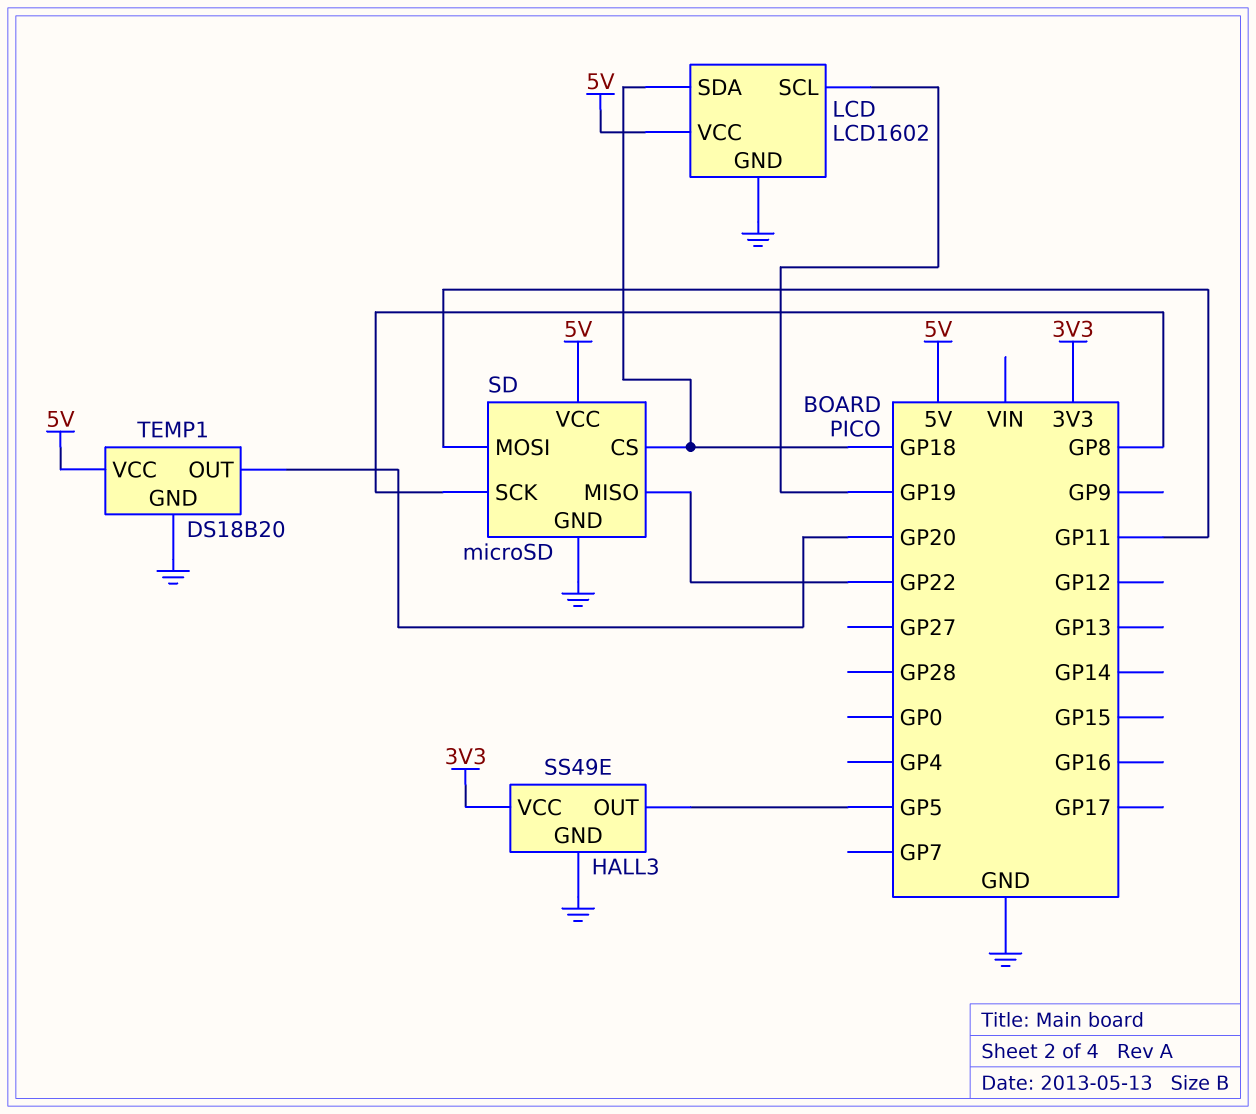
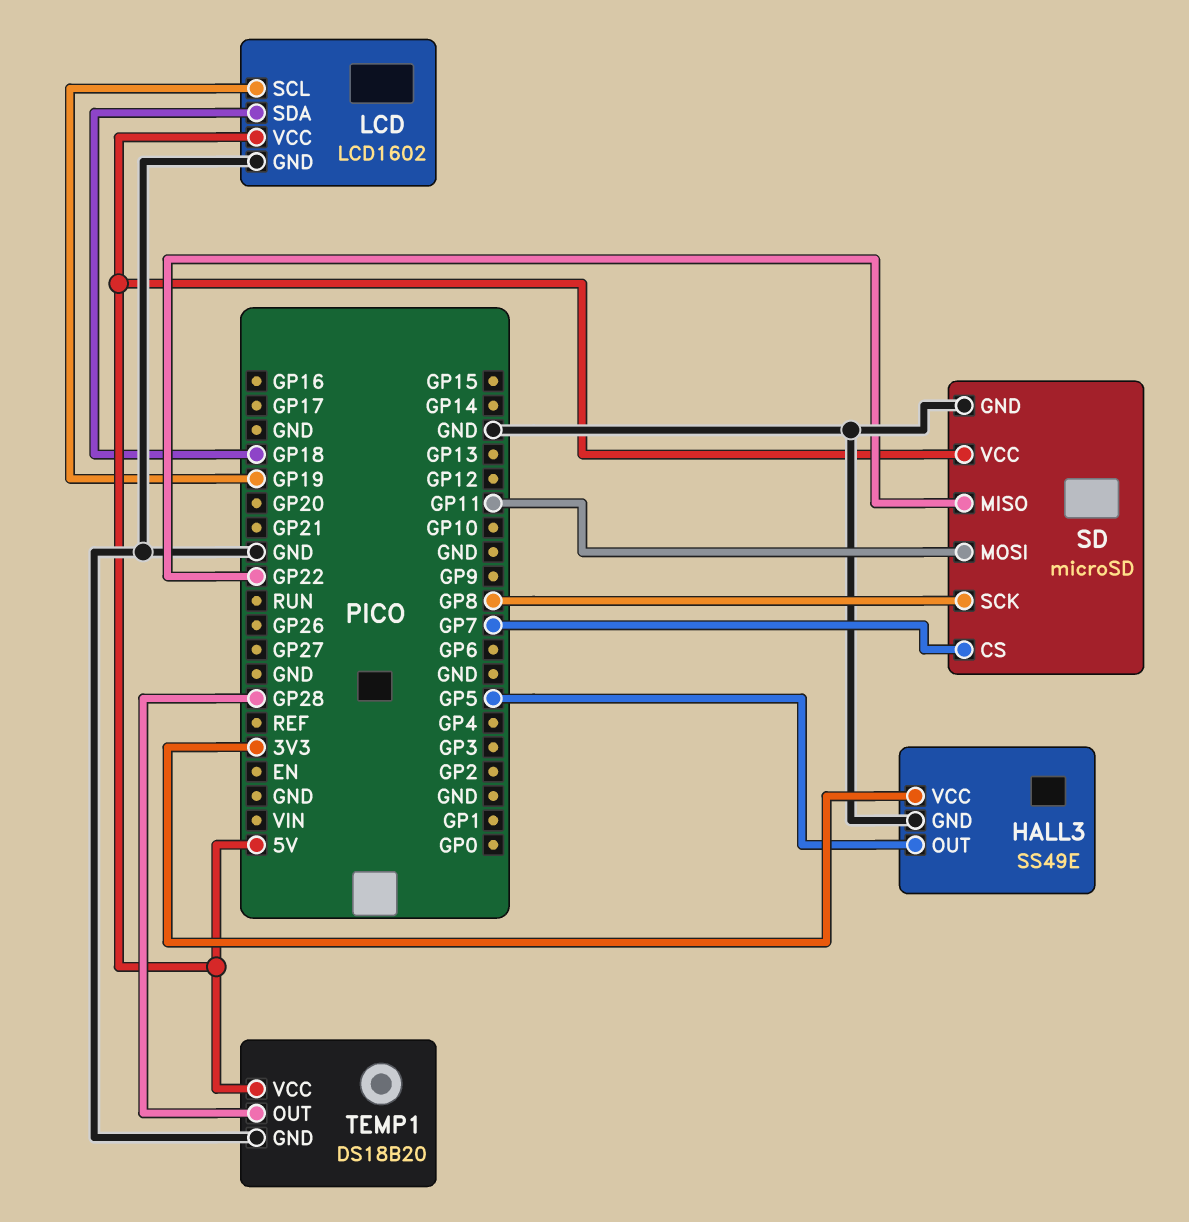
SD pin CS: GP18 -> GP7
TEMP1 pin OUT: GP20 -> GP28

